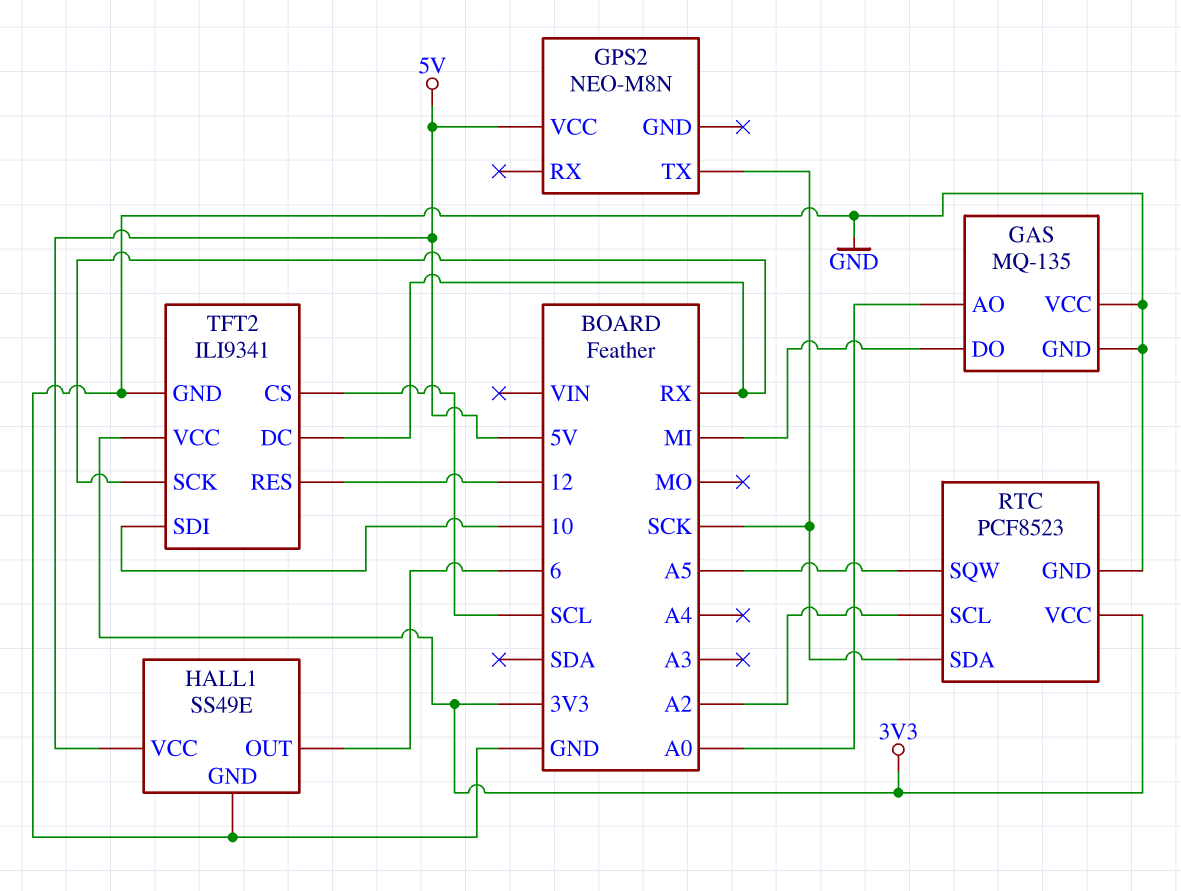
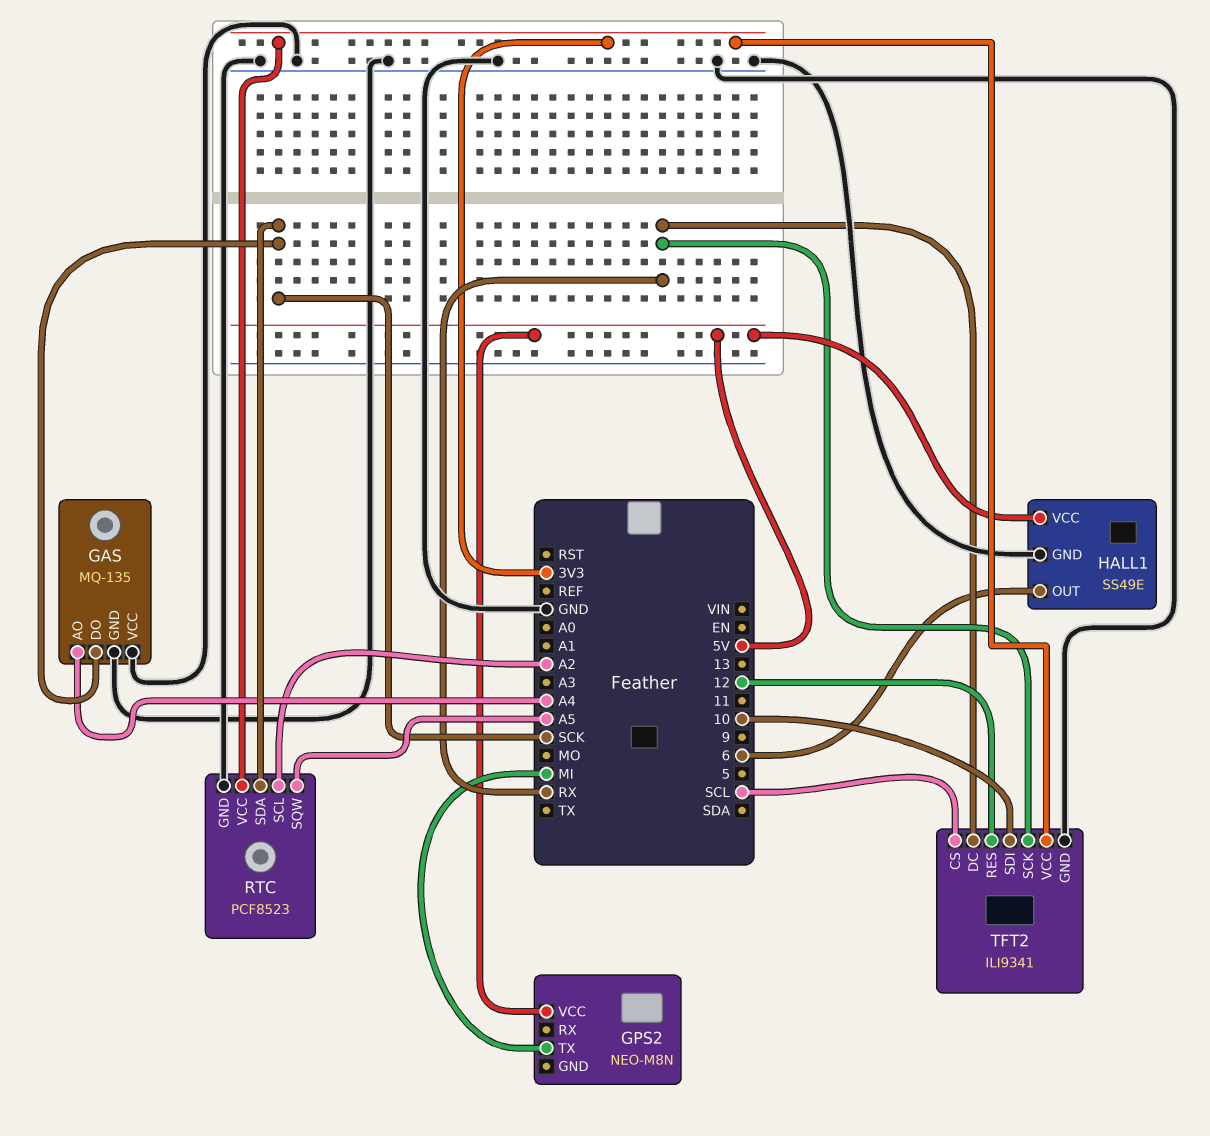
GAS pin AO: A0 -> A4
GAS pin DO: MI -> SCK
GPS2 pin TX: SCK -> MI

